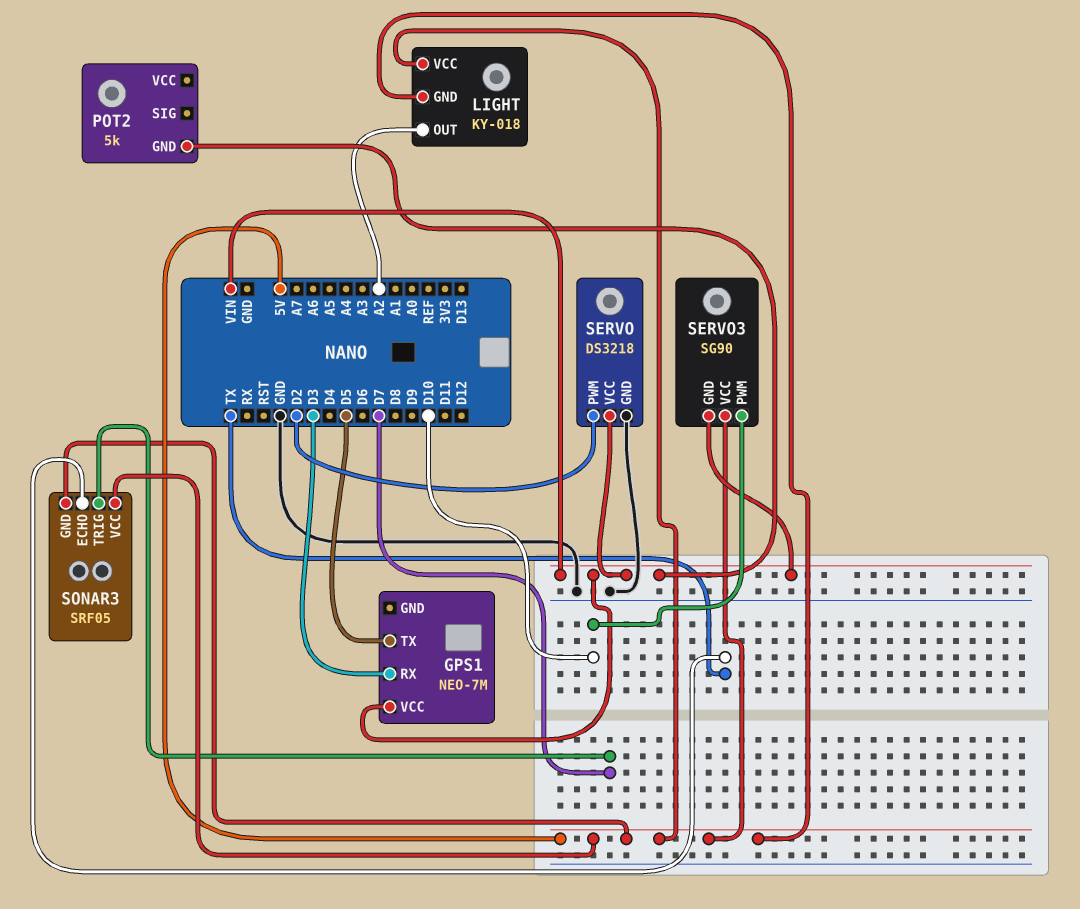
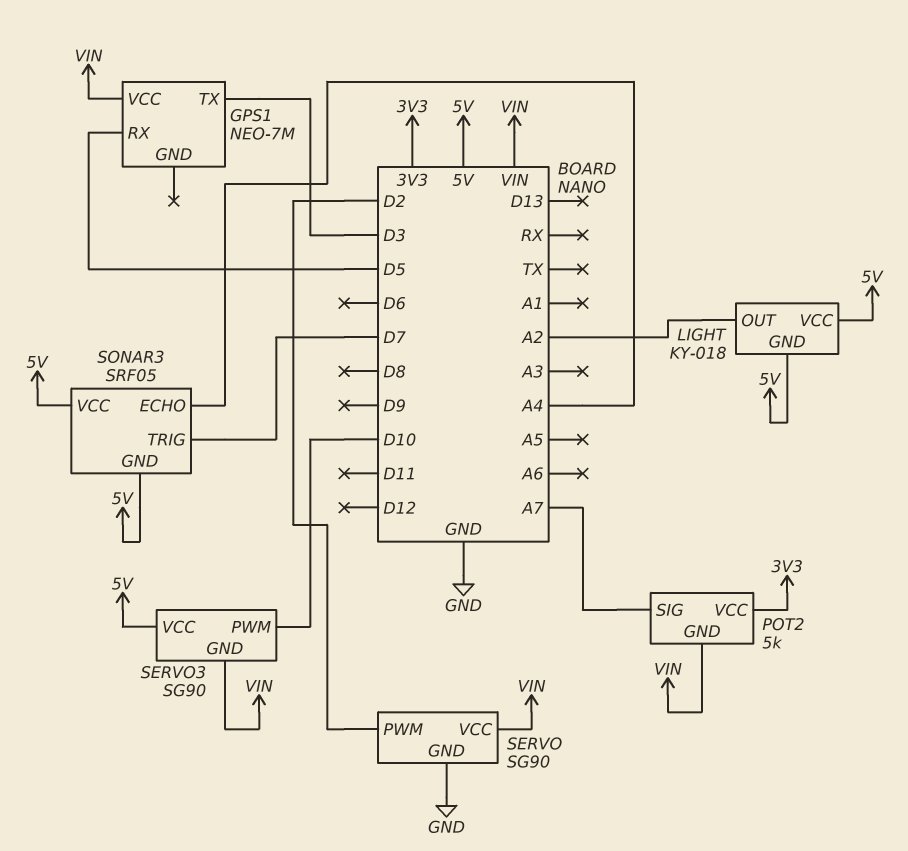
GPS1 pin RX: D3 -> D5
GPS1 pin TX: D5 -> D3
POT2 pin SIG: none -> A7
POT2 pin VCC: none -> 3V3
SERVO: DS3218 -> SG90
SONAR3 pin ECHO: TX -> A4

